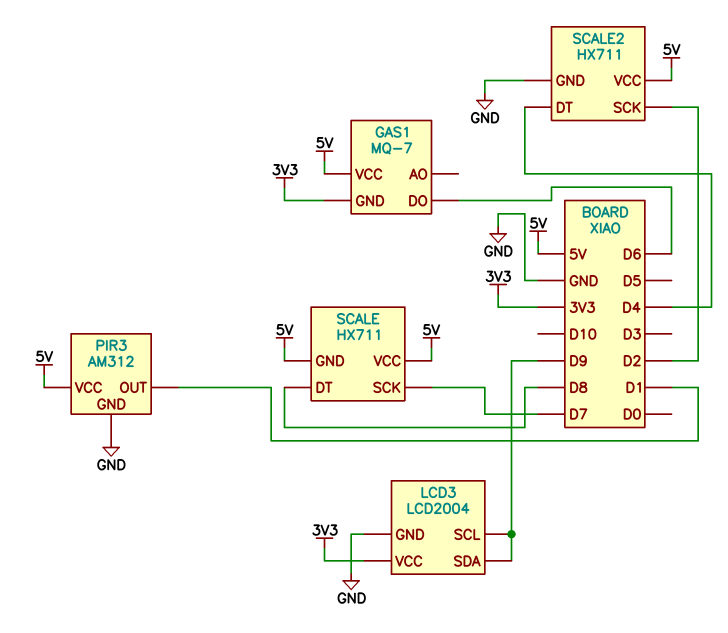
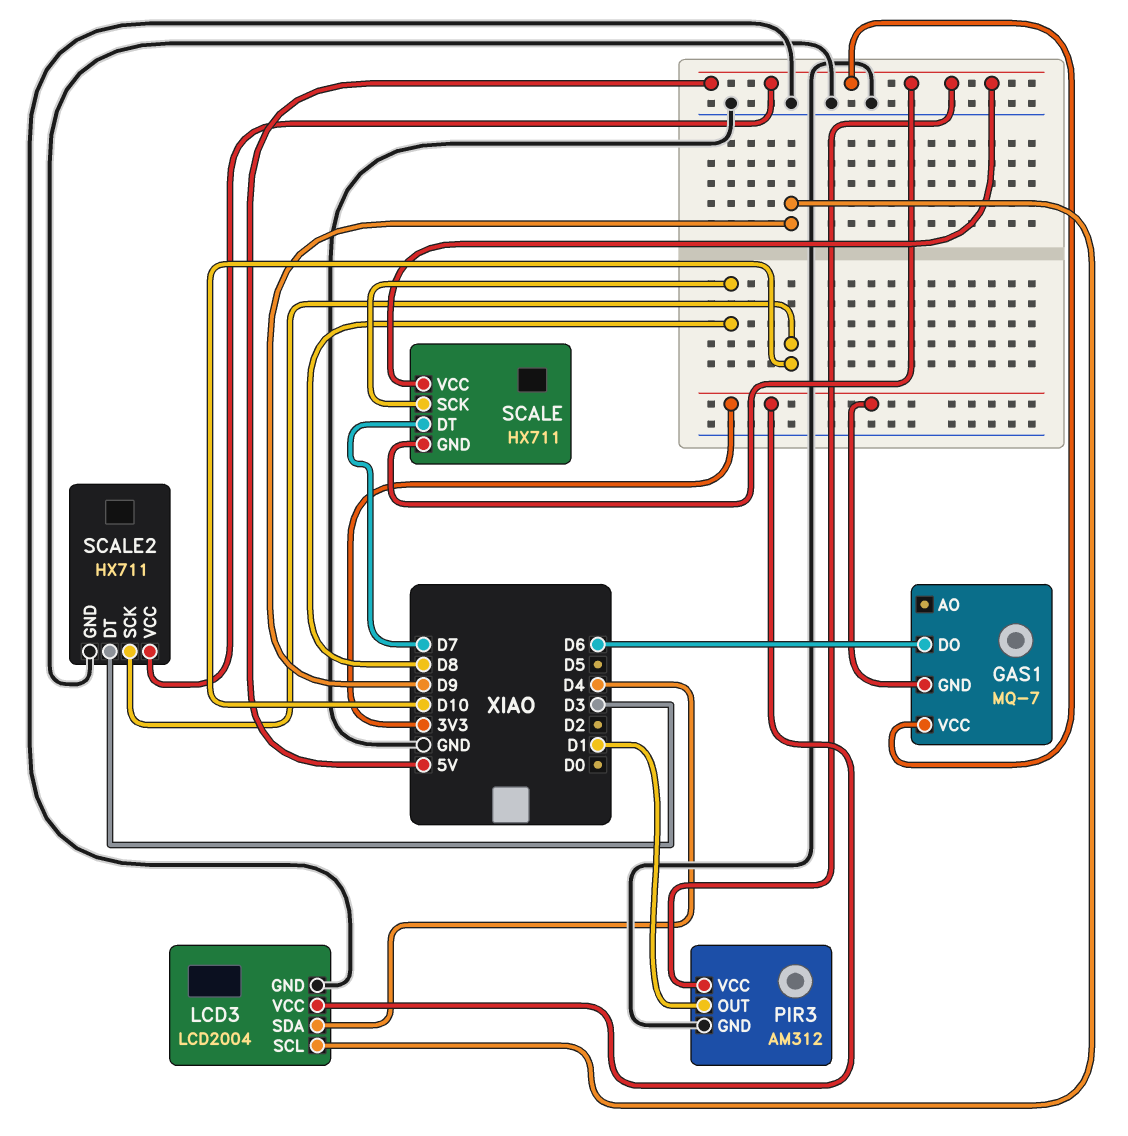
LCD3 pin SDA: D9 -> D4
SCALE pin DT: D8 -> D7
SCALE pin SCK: D7 -> D8
SCALE2 pin DT: D4 -> D3
SCALE2 pin SCK: D2 -> D10

